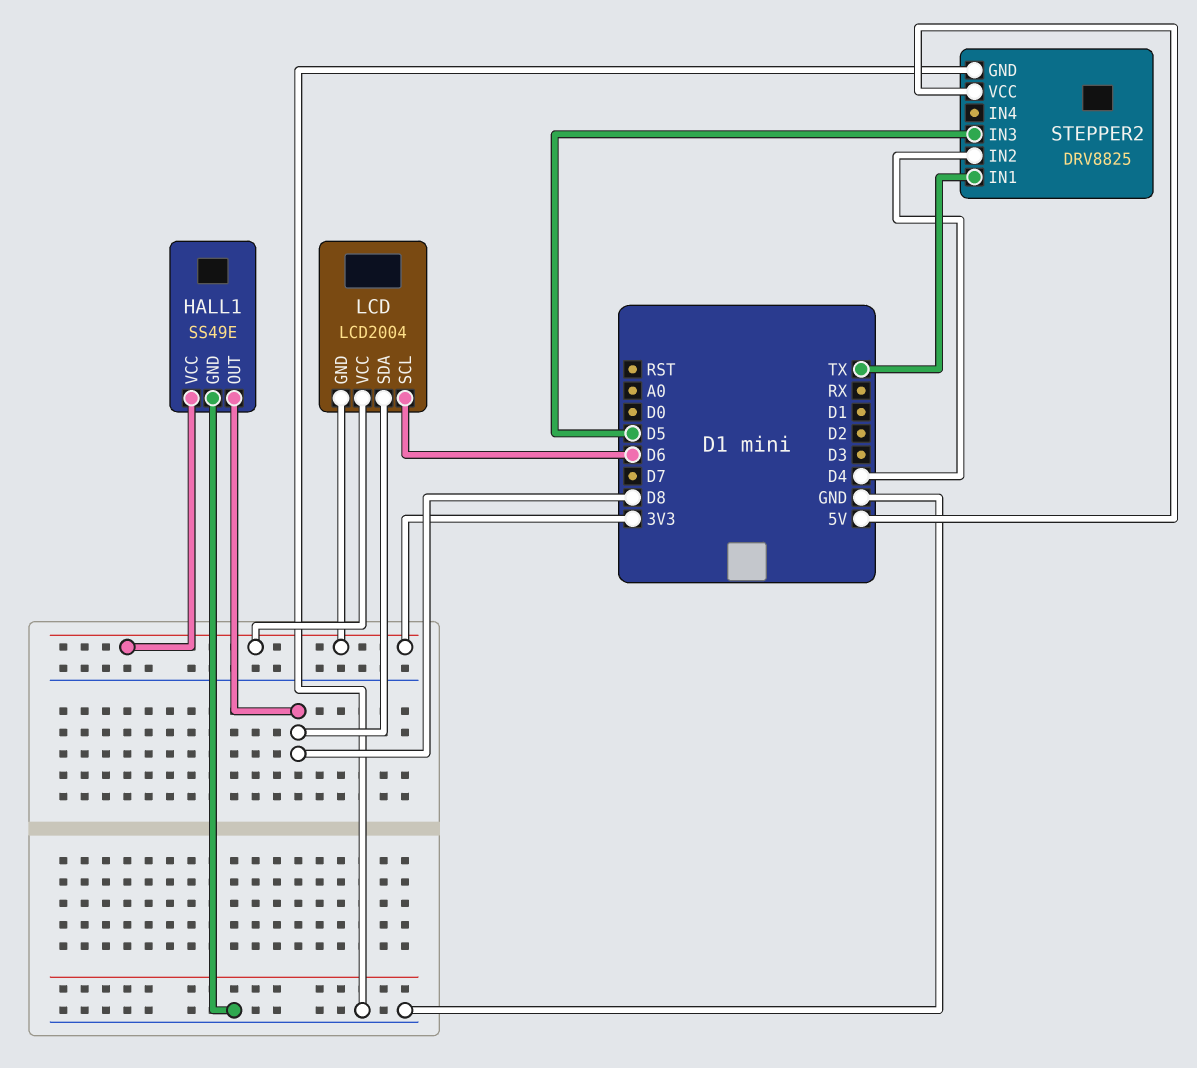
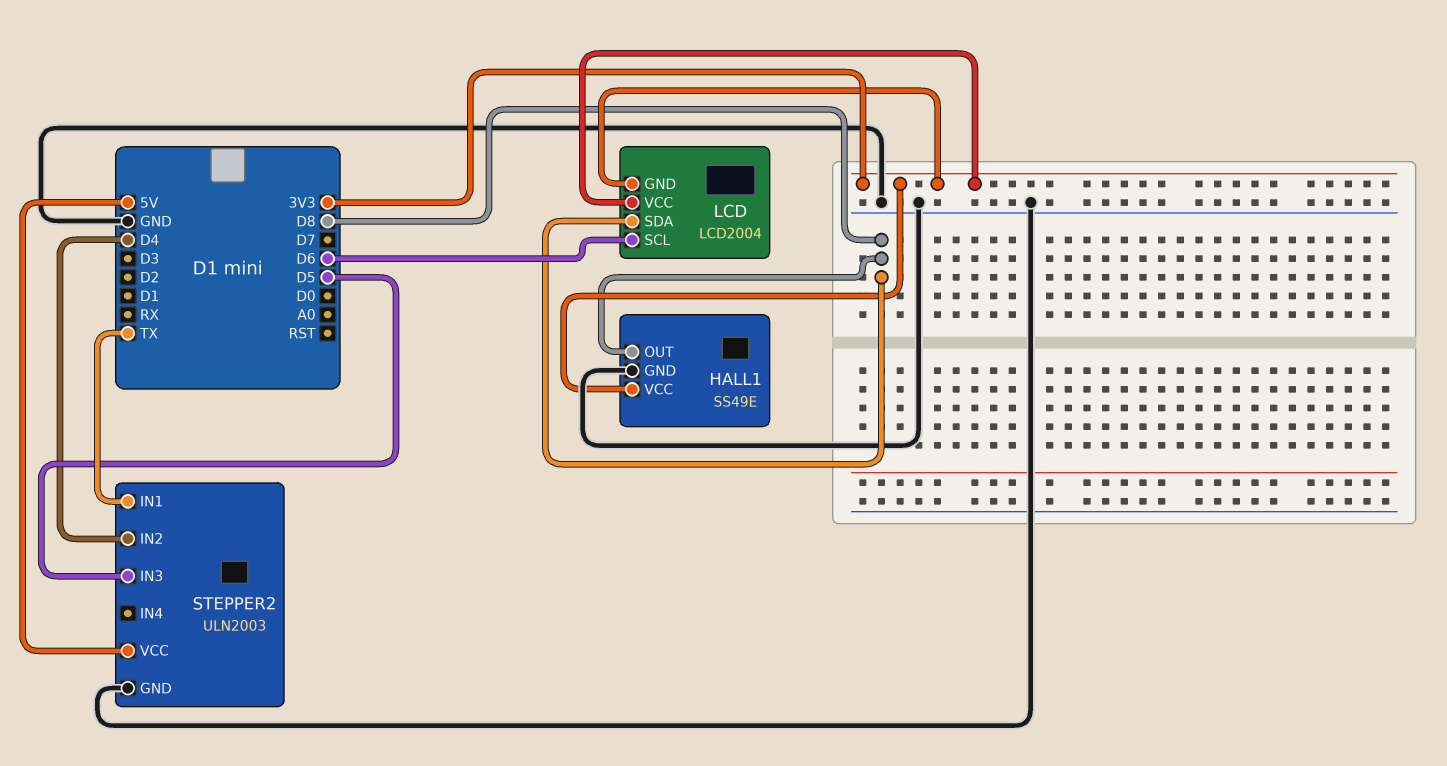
STEPPER2: DRV8825 -> ULN2003

